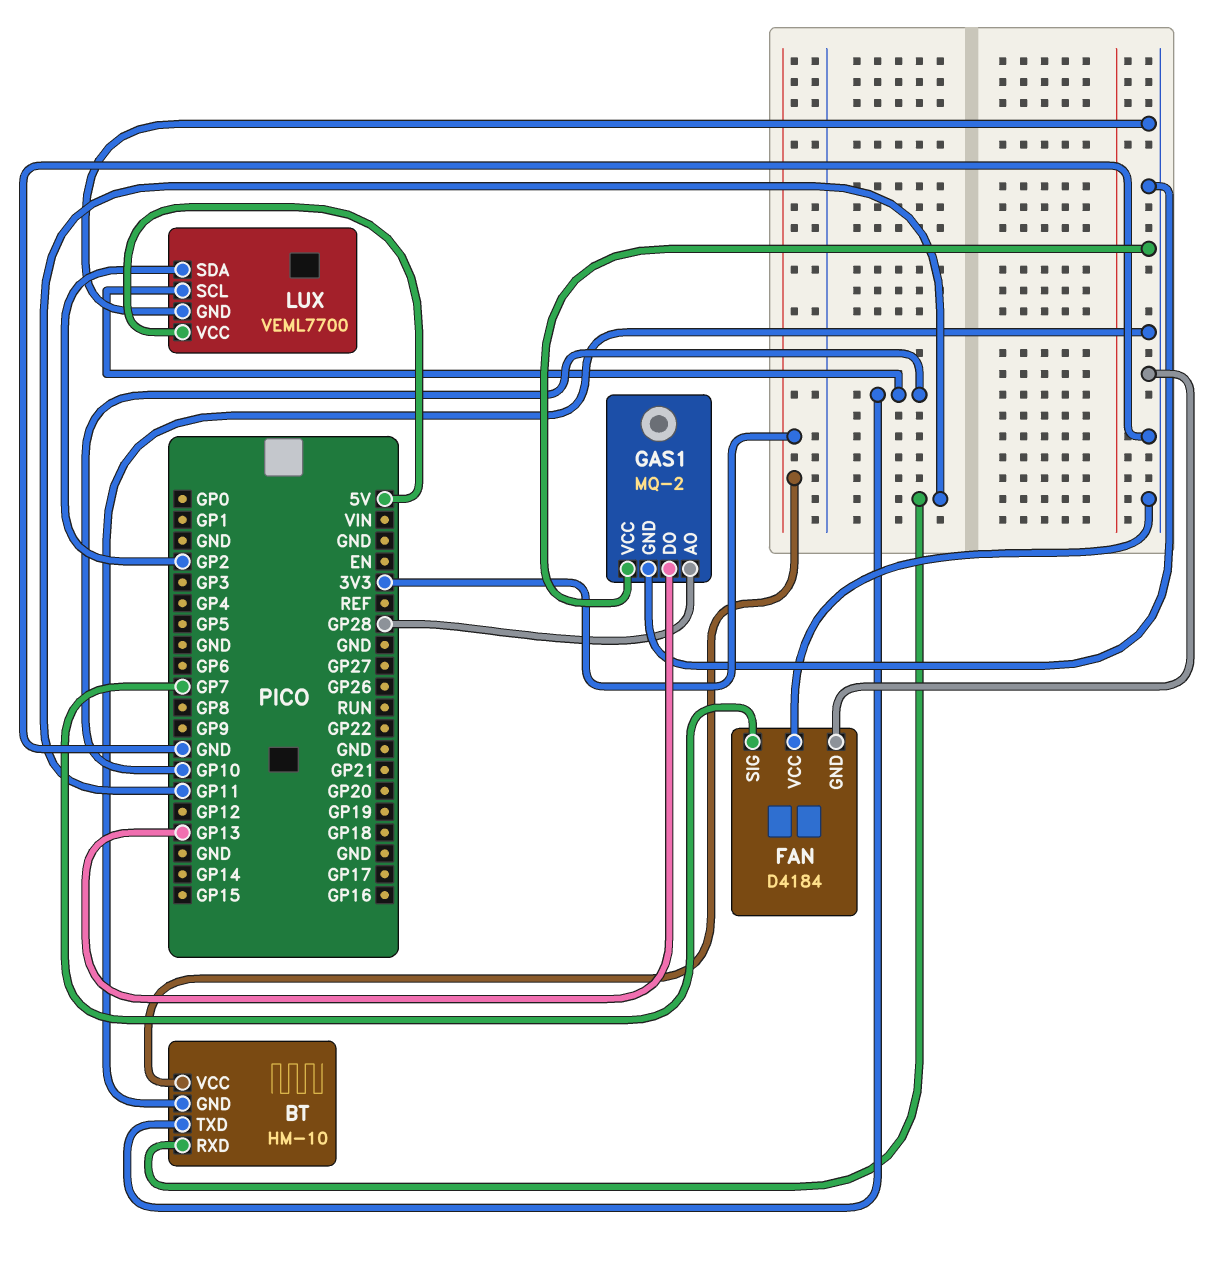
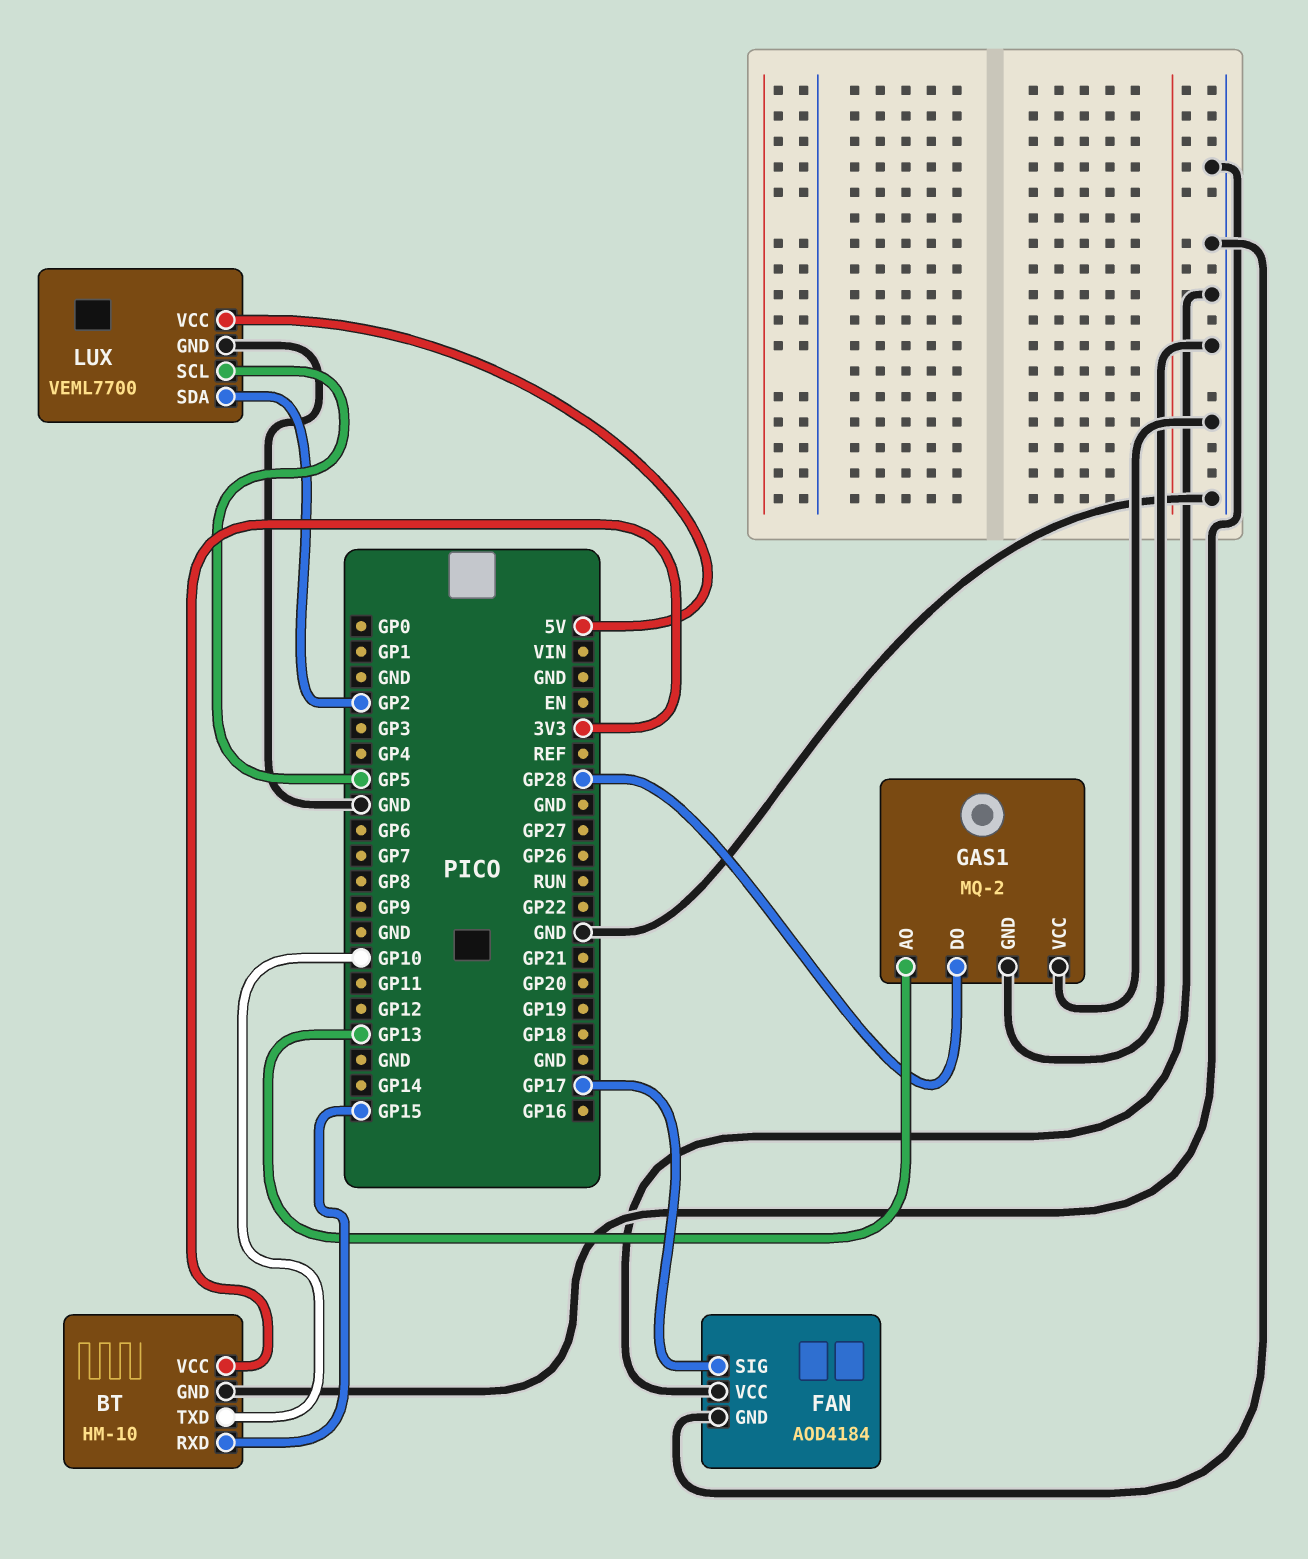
BT pin RXD: GP11 -> GP15
FAN: D4184 -> AOD4184
FAN pin SIG: GP7 -> GP17
GAS1 pin AO: GP28 -> GP13
GAS1 pin DO: GP13 -> GP28
LUX pin SCL: GP10 -> GP5

